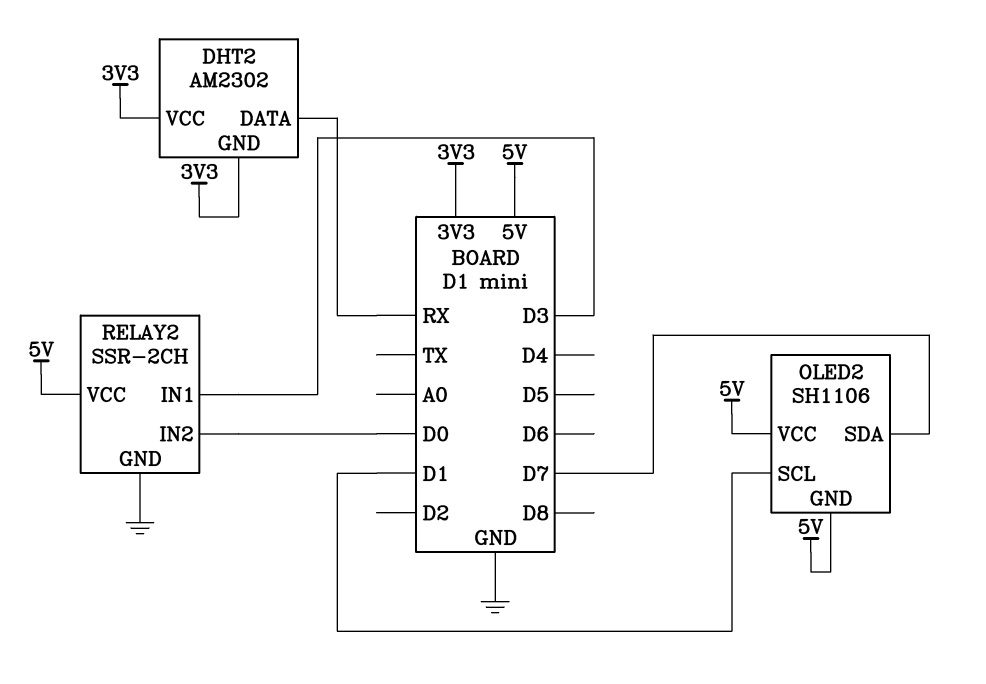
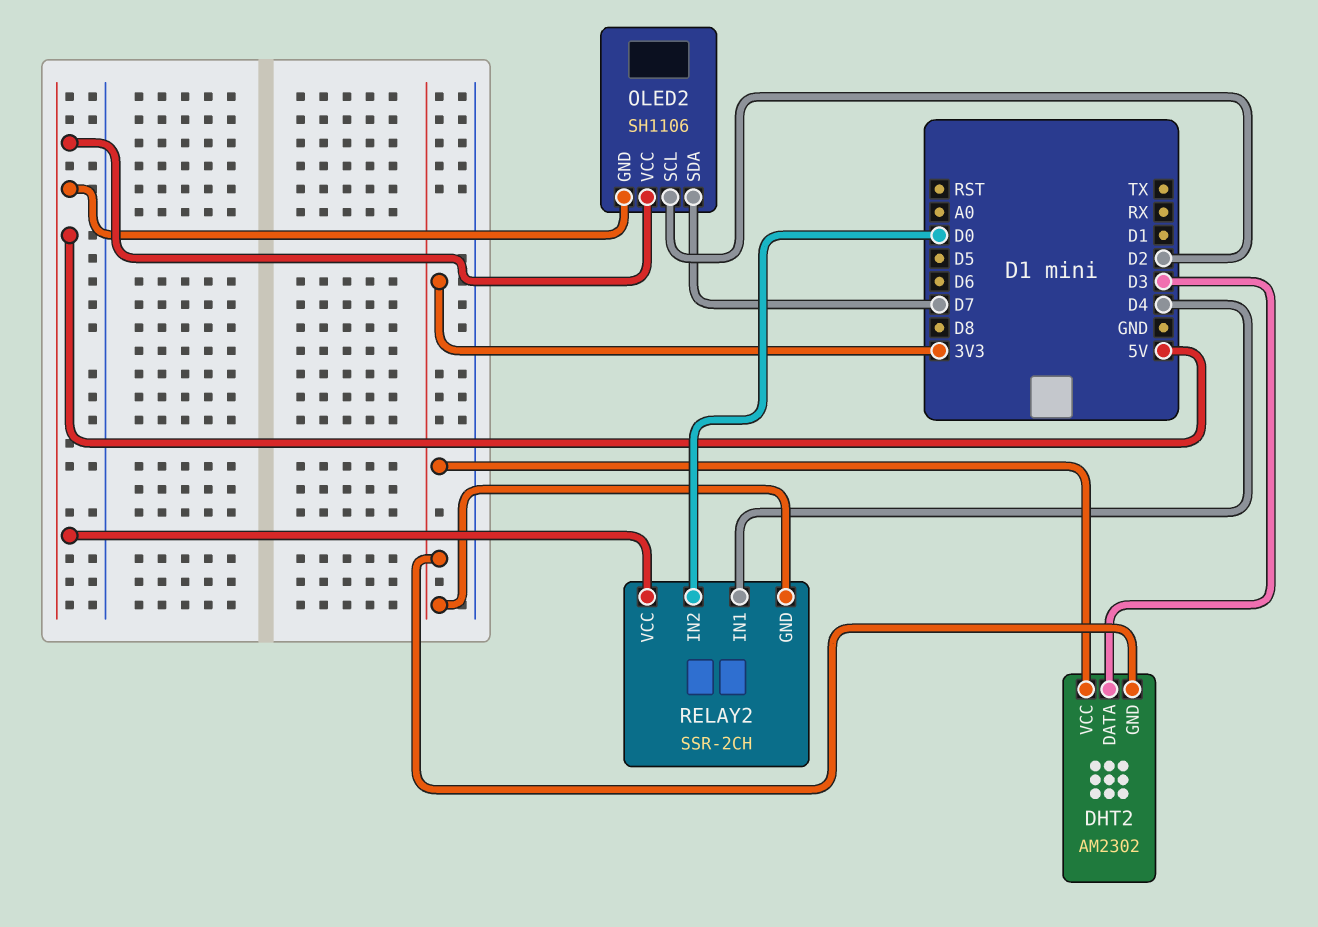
DHT2 pin DATA: RX -> D3
OLED2 pin SCL: D1 -> D2
RELAY2 pin GND: GND -> 3V3
RELAY2 pin IN1: D3 -> D4

